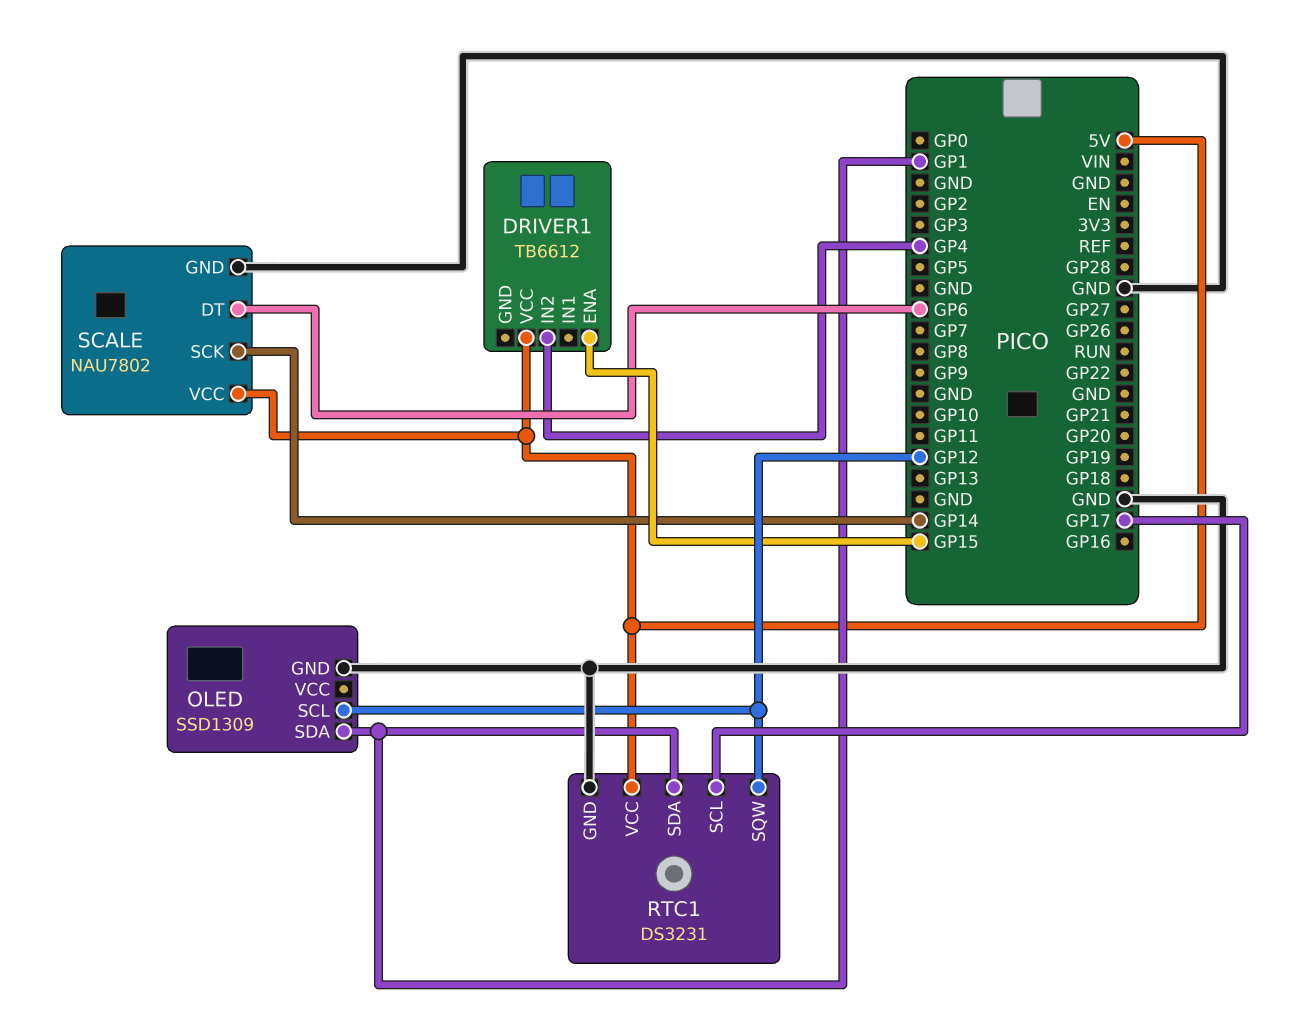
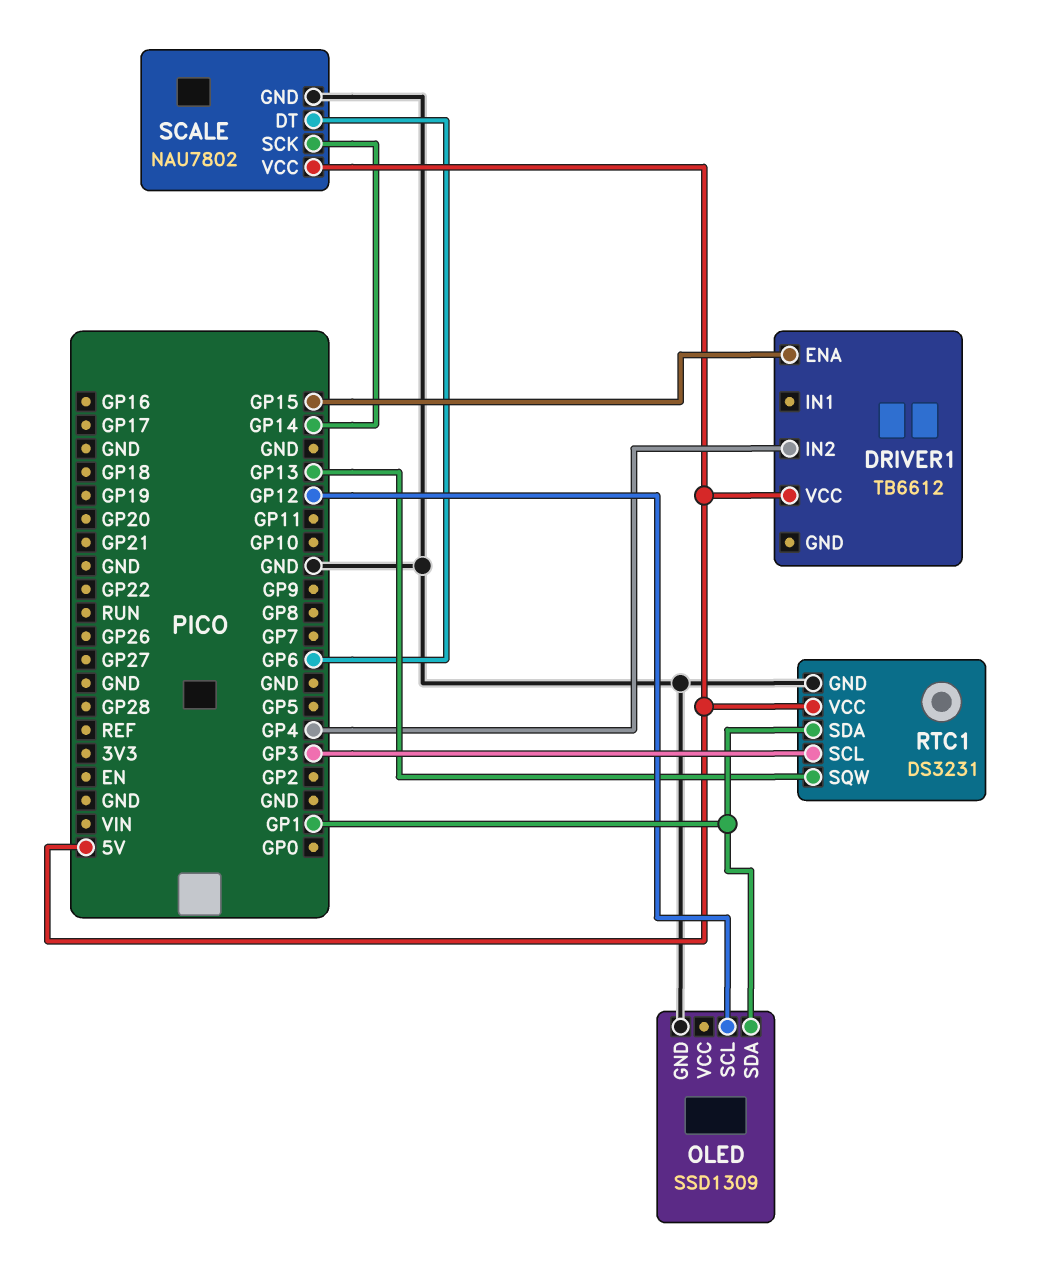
RTC1 pin SCL: GP17 -> GP3
RTC1 pin SQW: GP12 -> GP13

